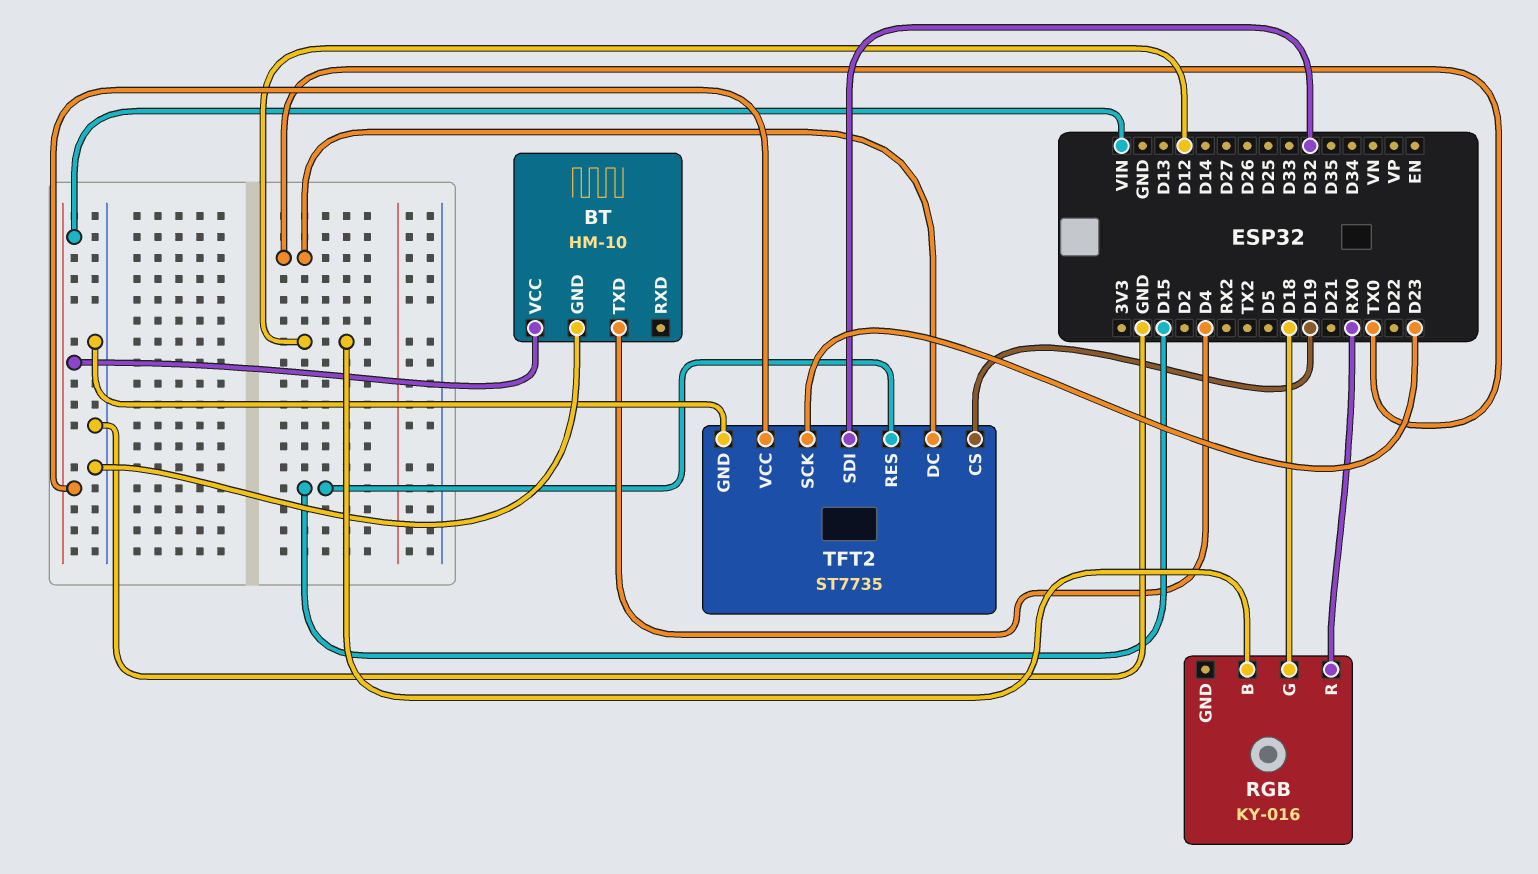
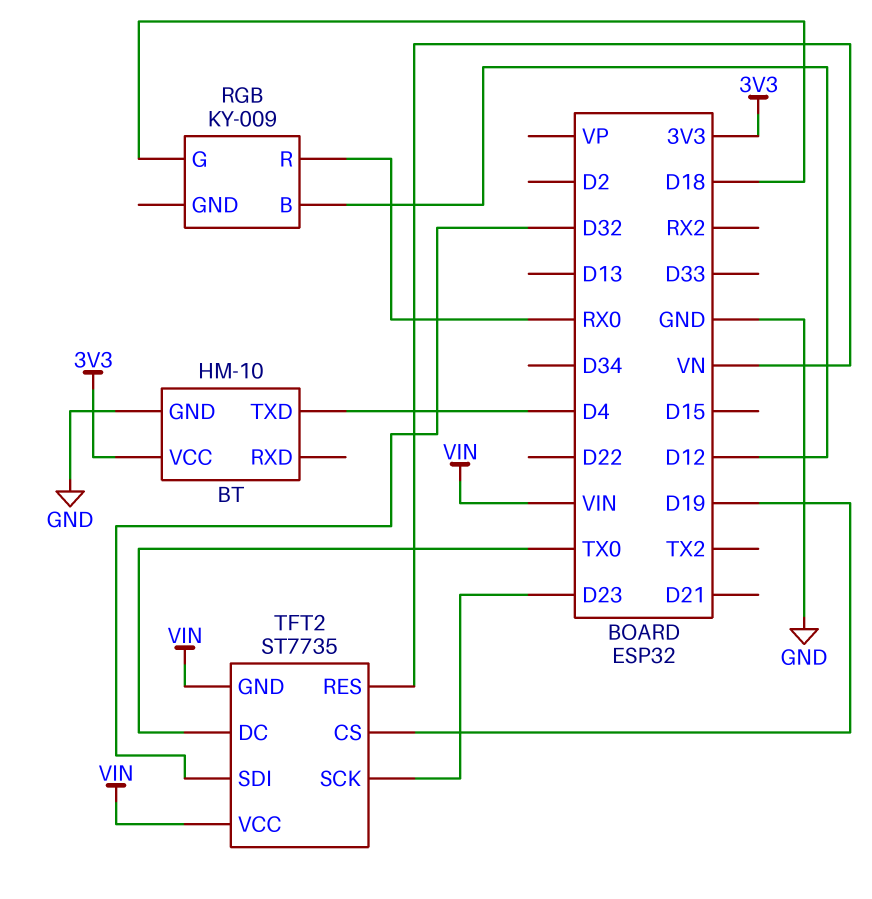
BT pin VCC: VIN -> 3V3
RGB: KY-016 -> KY-009
TFT2 pin GND: GND -> VIN
TFT2 pin RES: D15 -> VN

